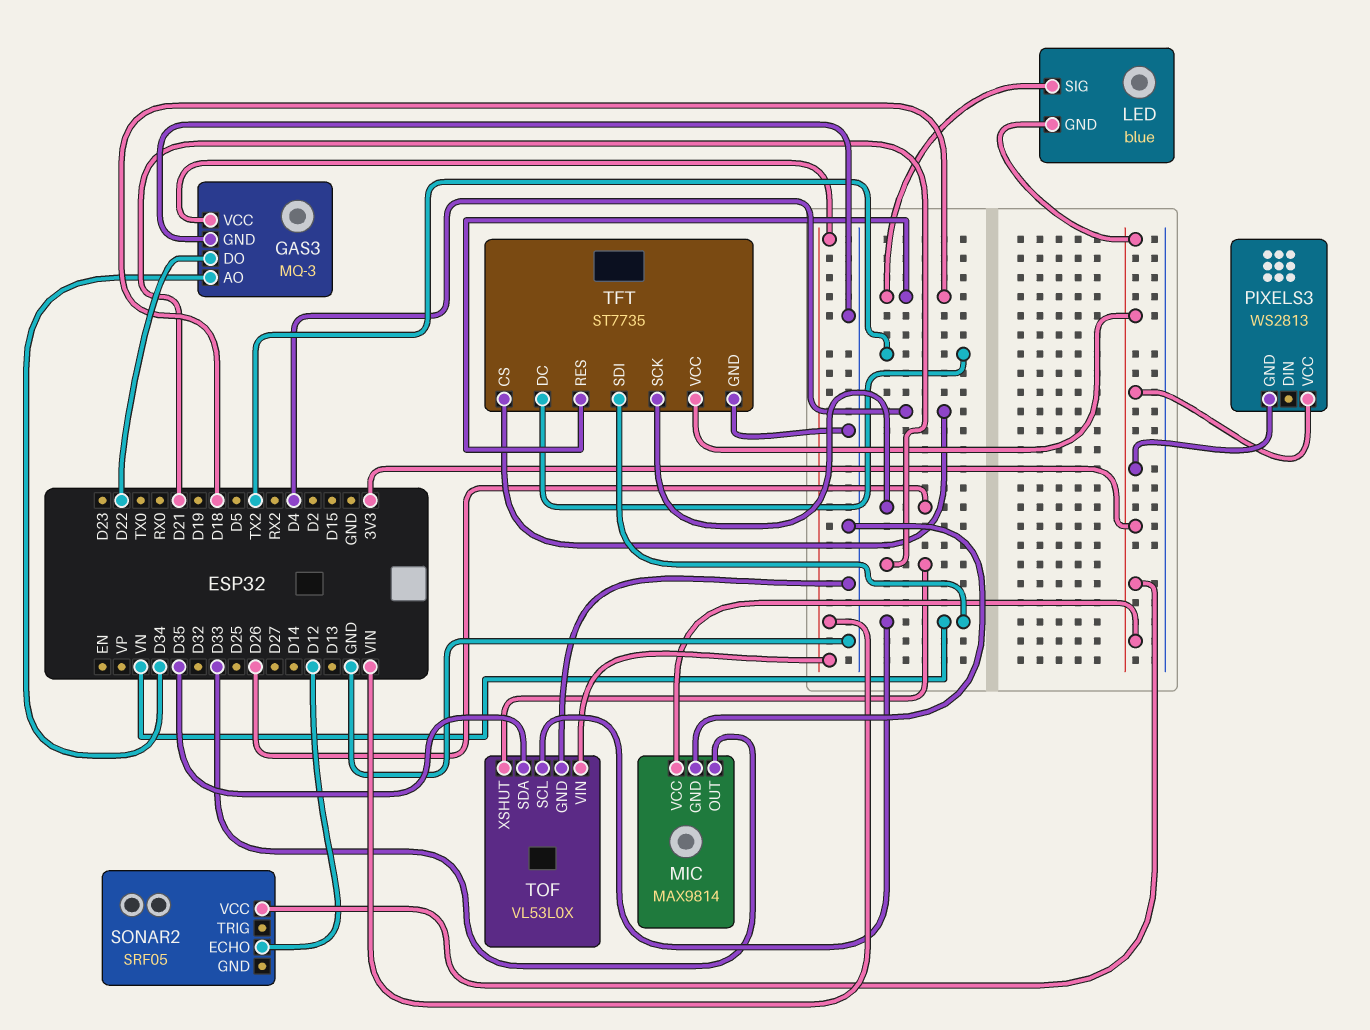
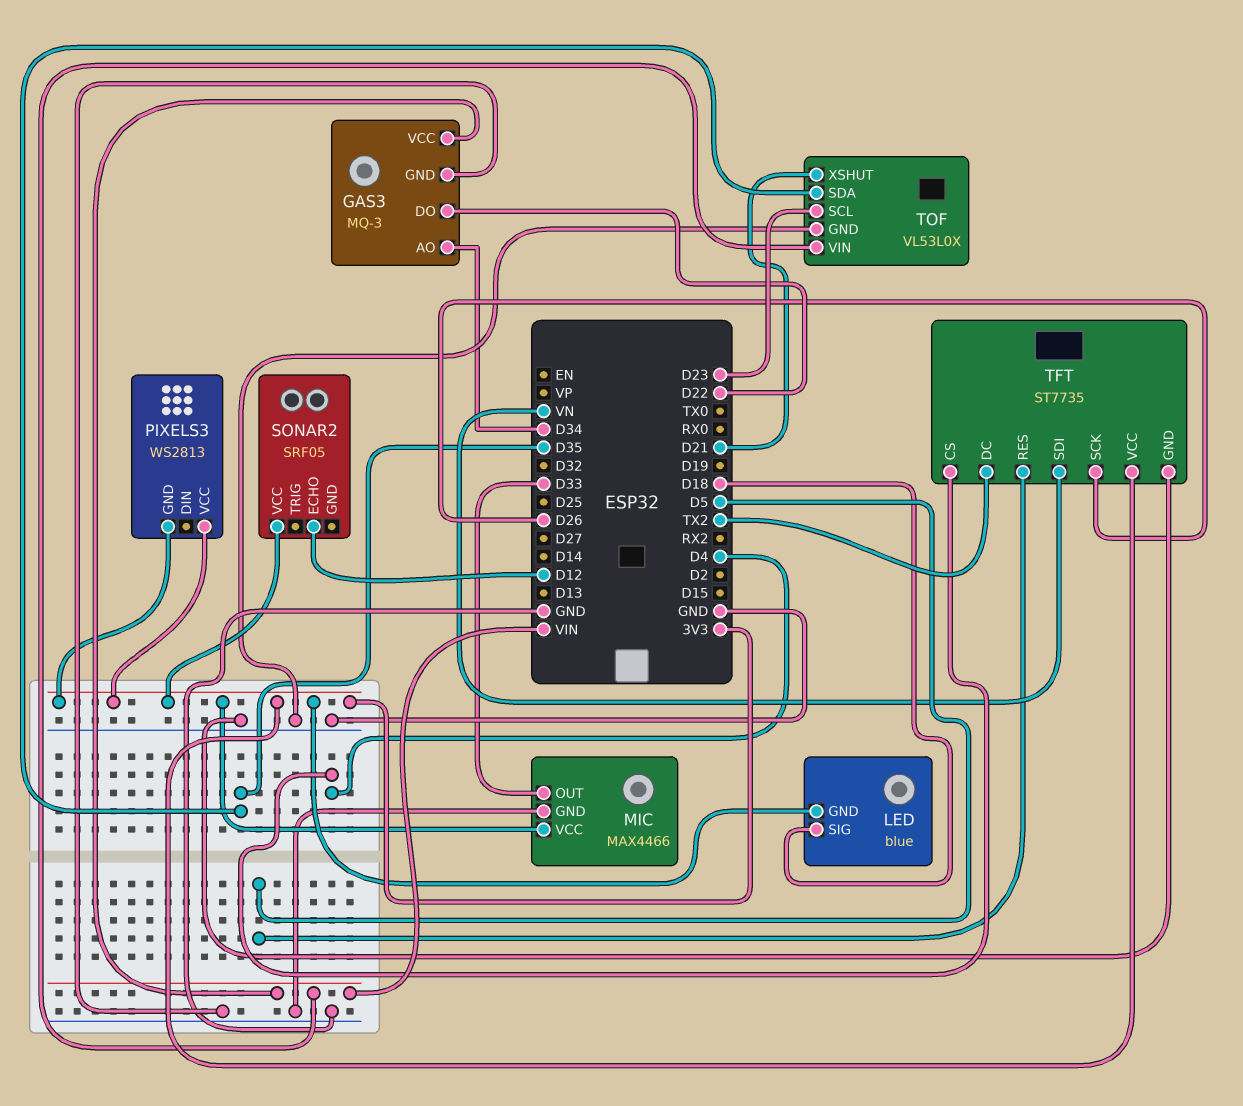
MIC: MAX9814 -> MAX4466
TFT pin RES: D18 -> D5
TOF pin SCL: VN -> D23

